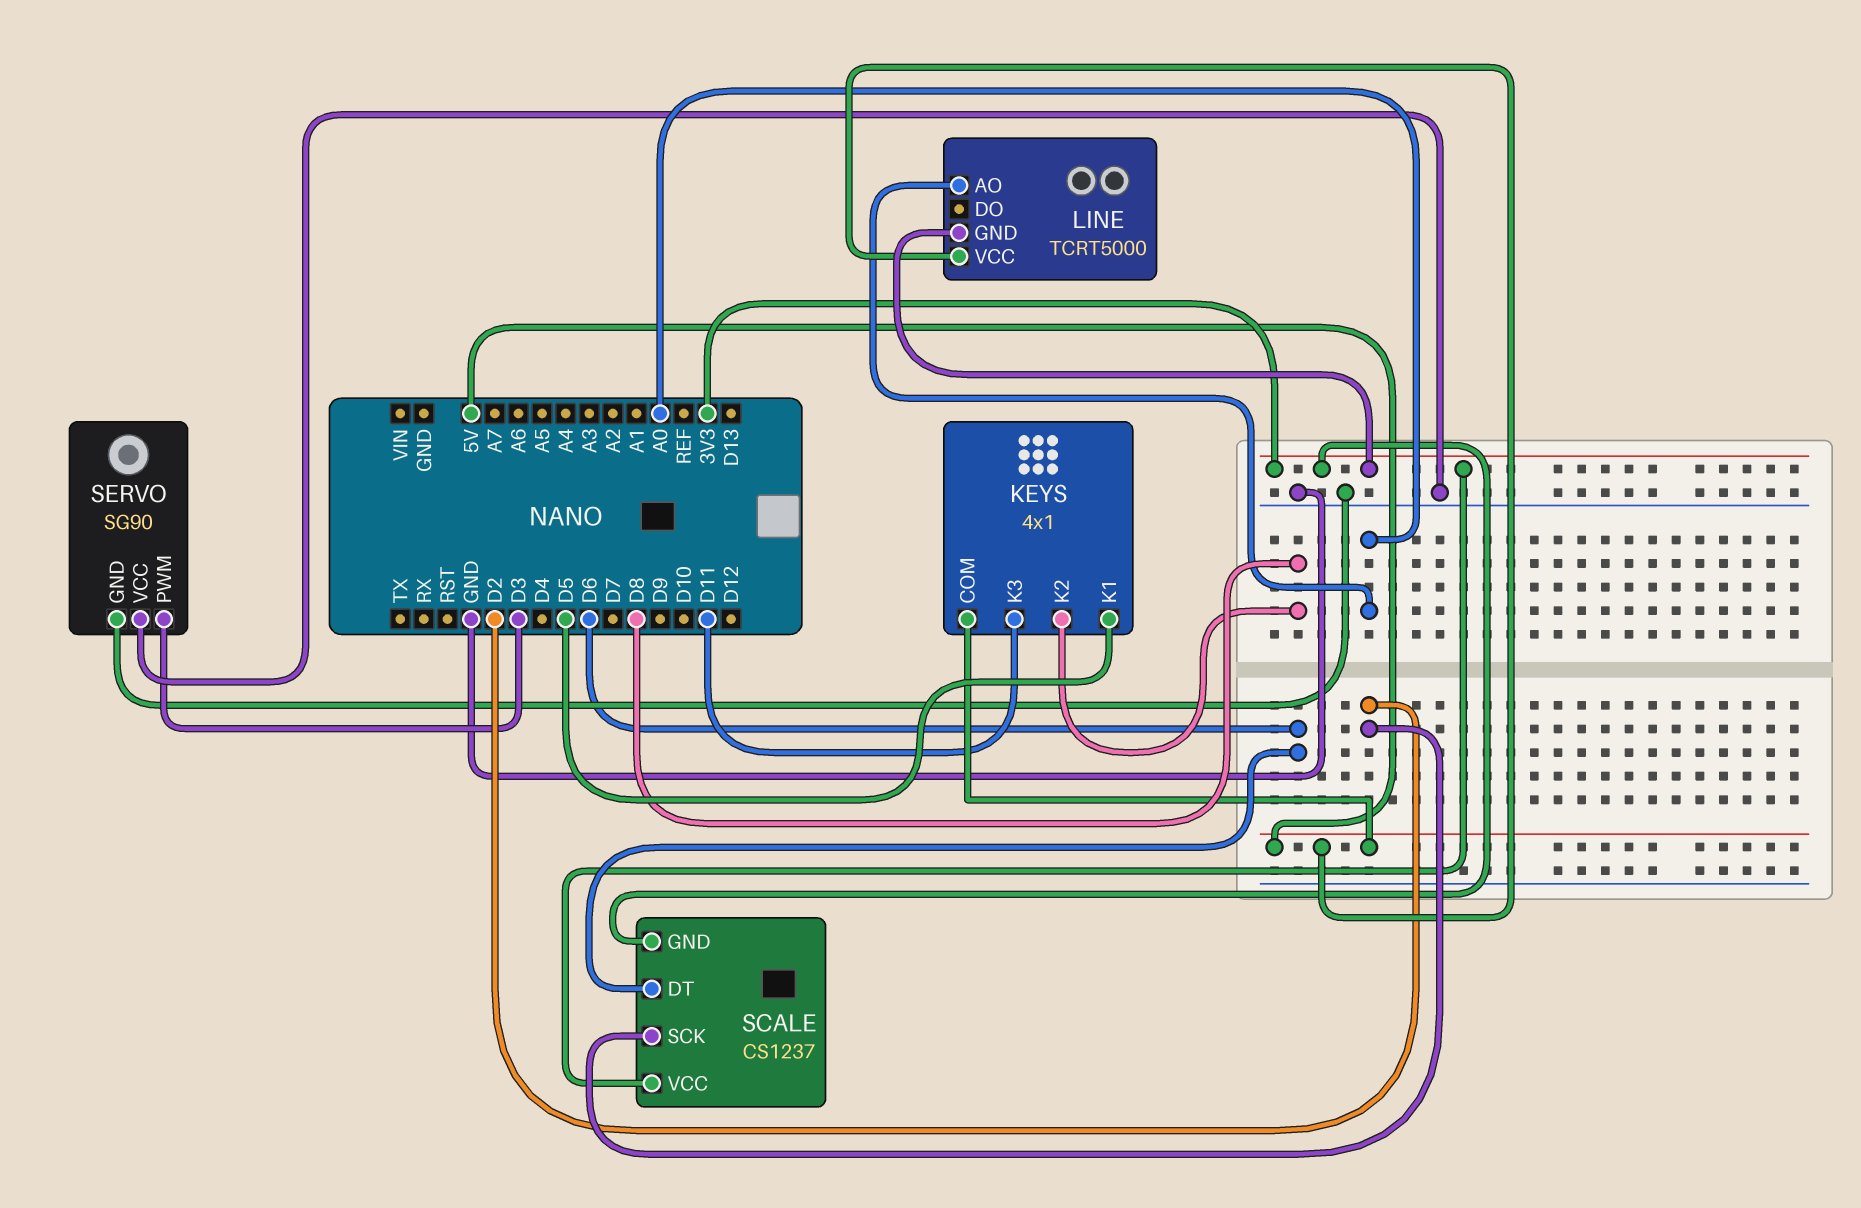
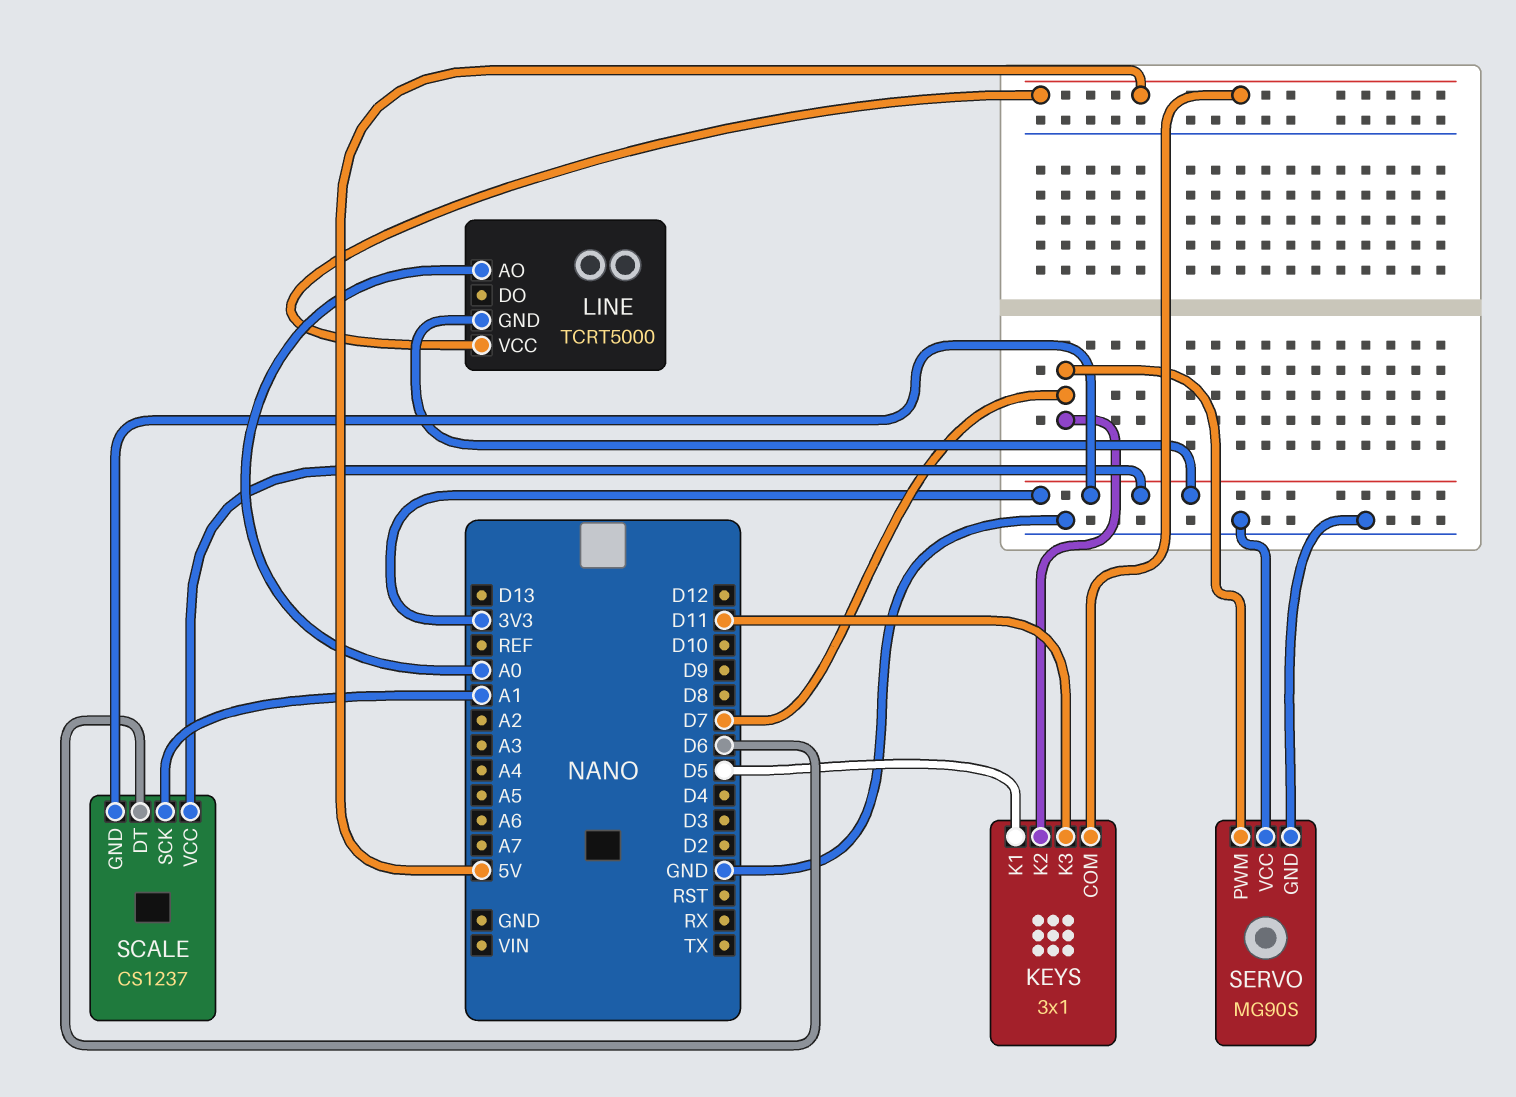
KEYS: 4x1 -> 3x1
KEYS pin K2: D8 -> D7
SCALE pin SCK: D2 -> A1
SERVO: SG90 -> MG90S
SERVO pin PWM: D3 -> D7

